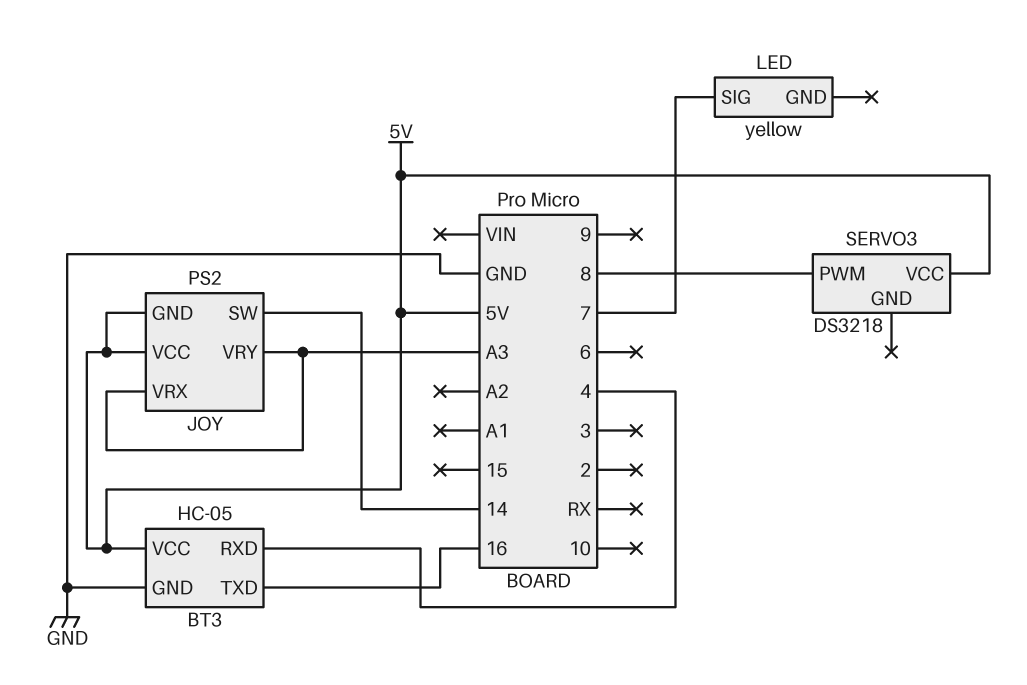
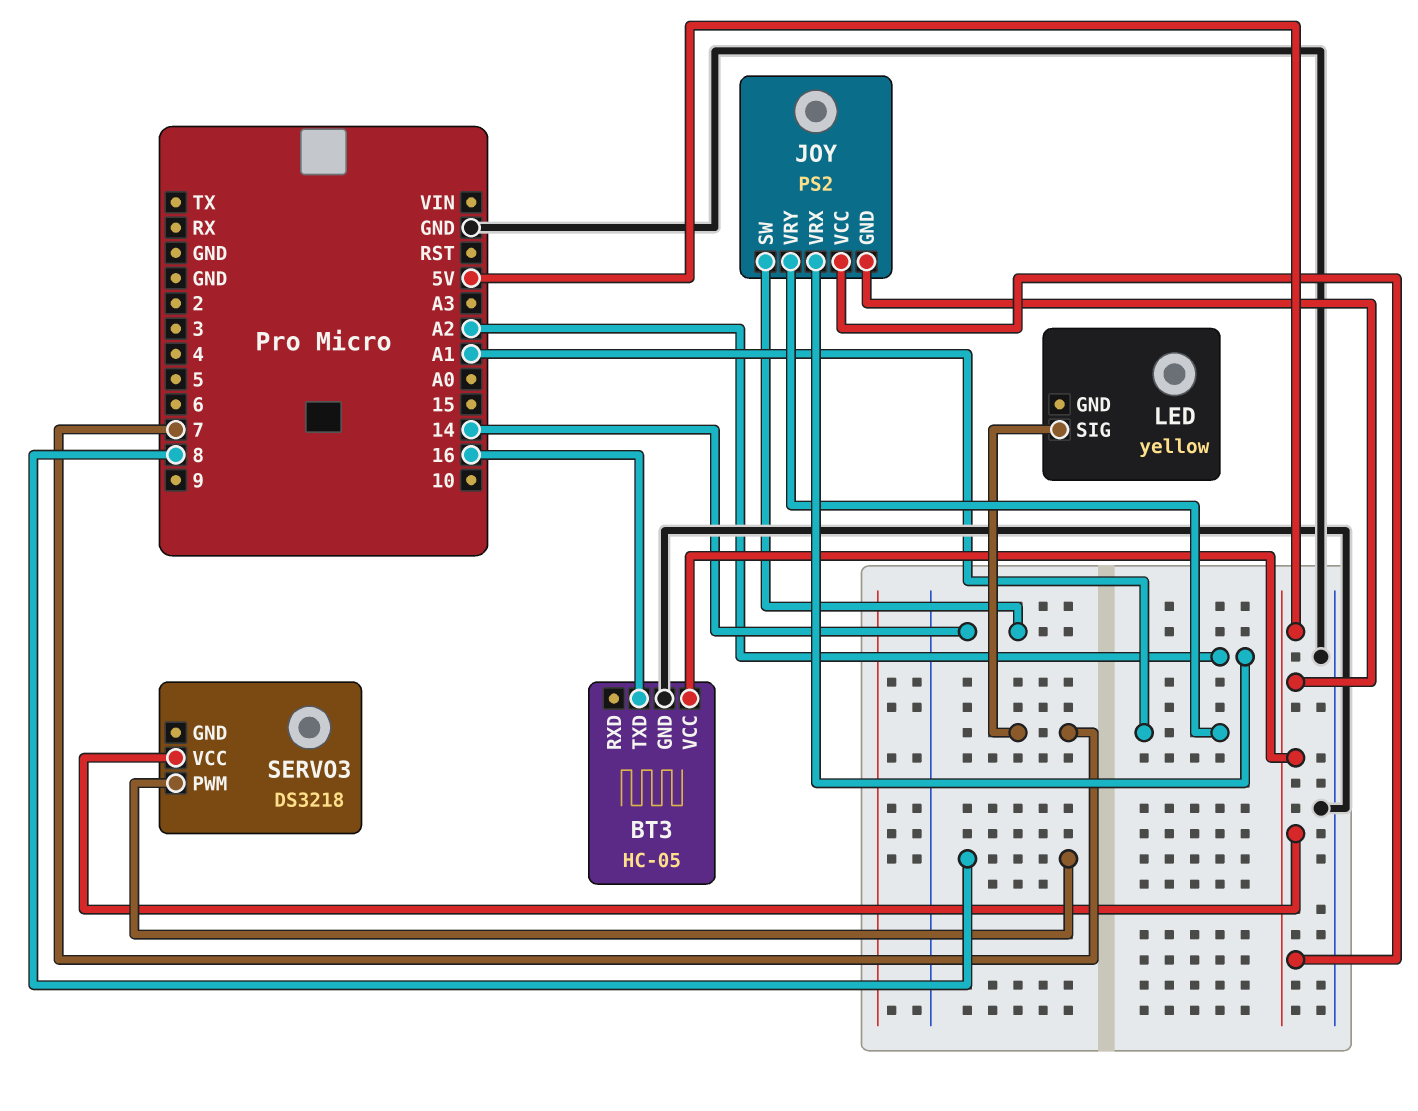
BT3 pin RXD: 4 -> none
JOY pin VRX: A3 -> A2
JOY pin VRY: A3 -> A1

